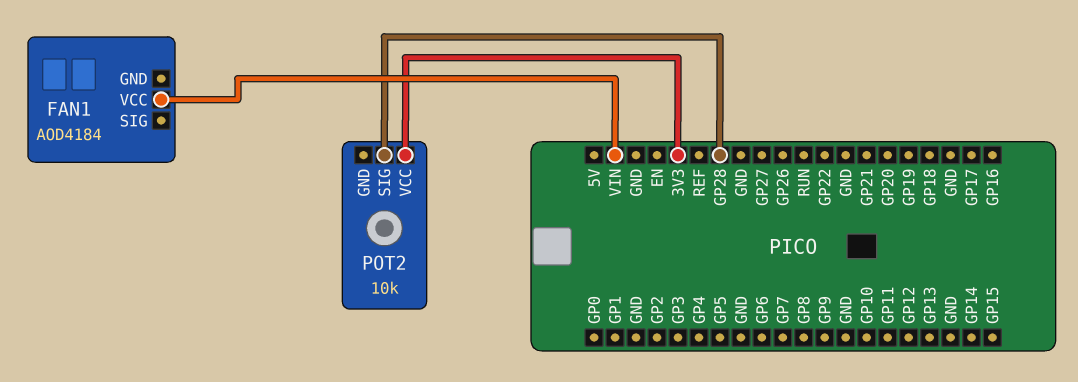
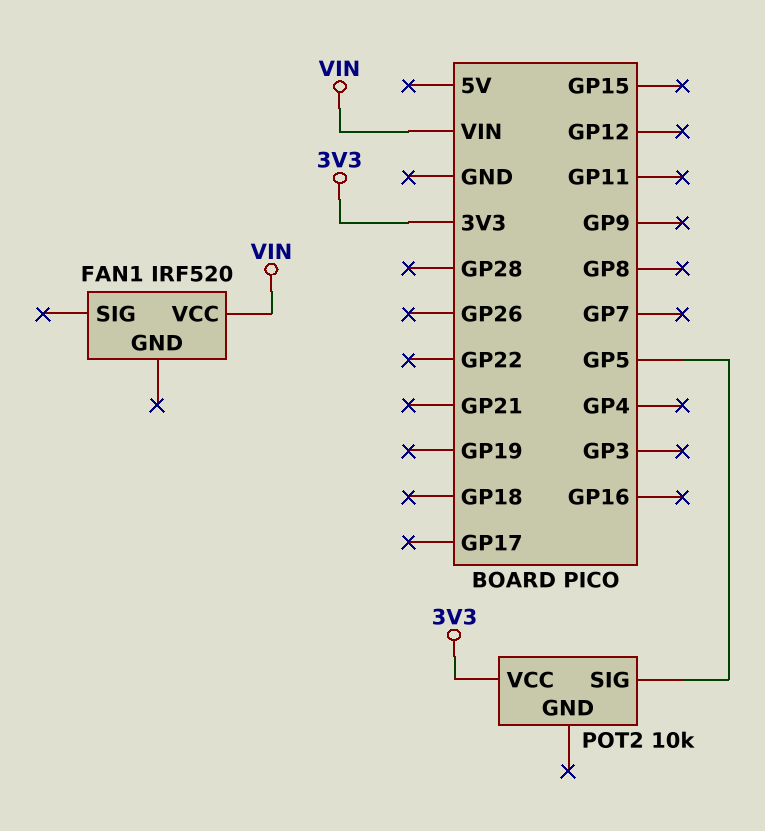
FAN1: AOD4184 -> IRF520
POT2 pin SIG: GP28 -> GP5

